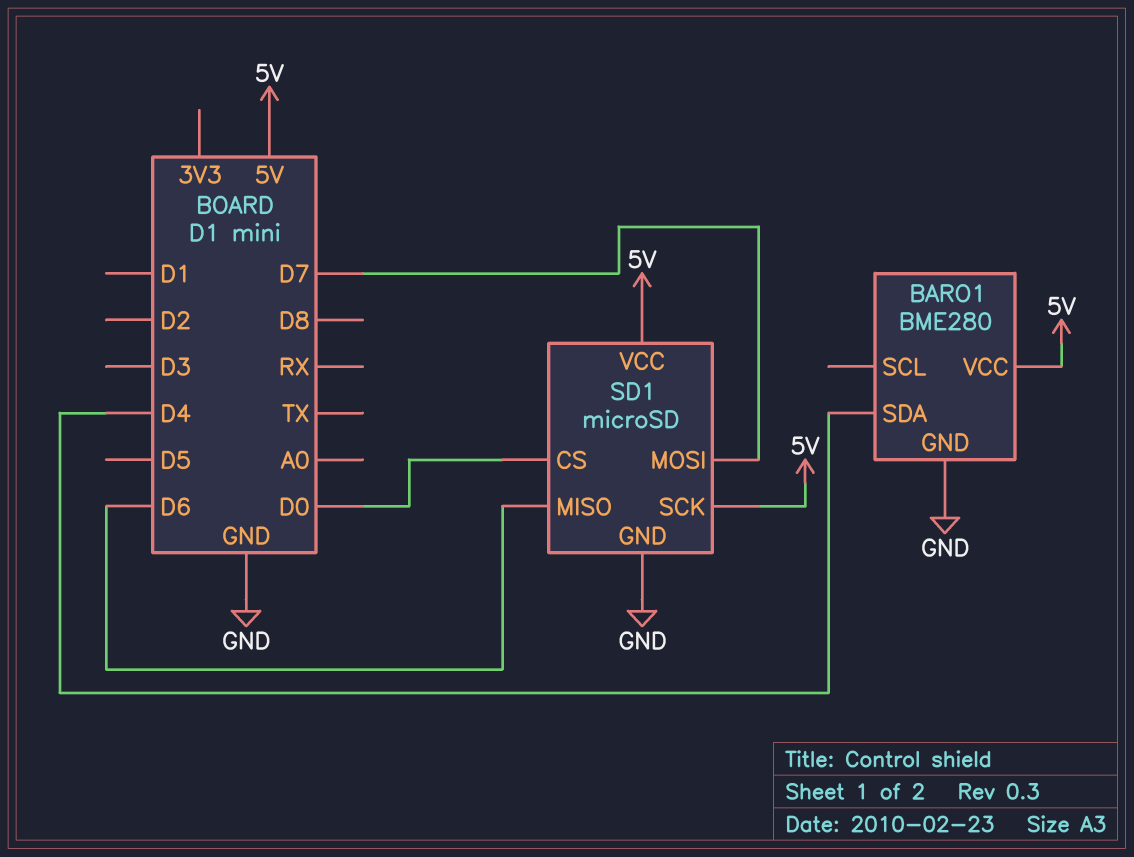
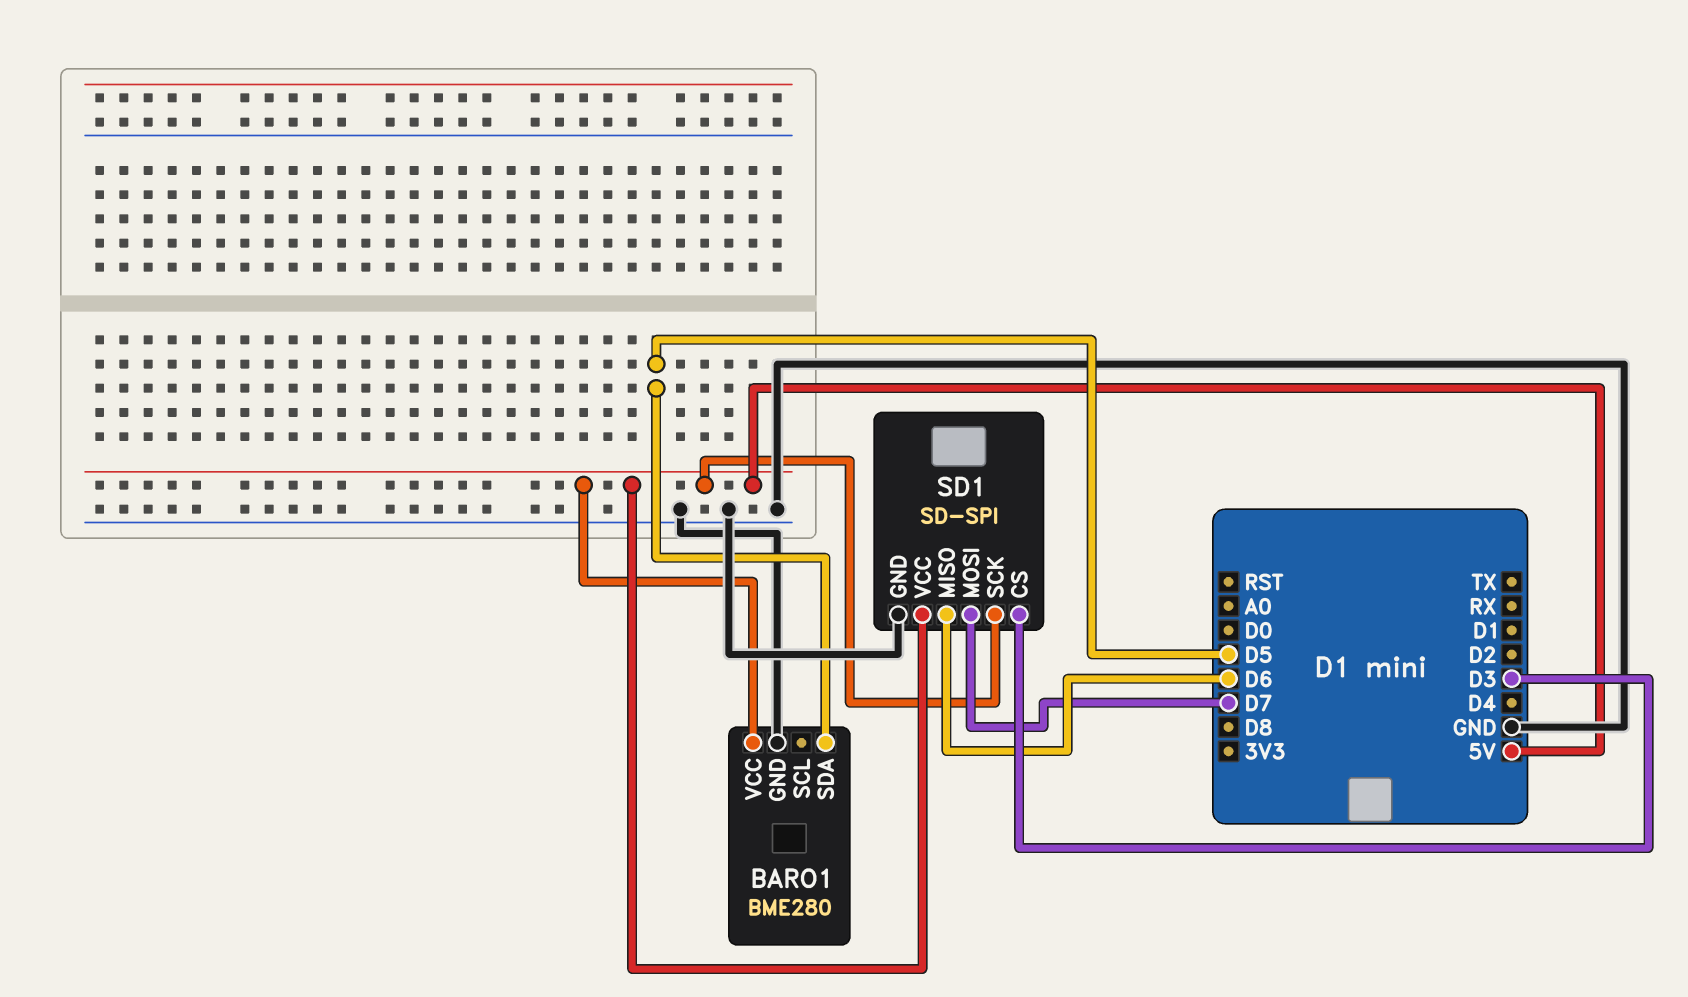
BARO1 pin SDA: D4 -> D5
SD1: microSD -> SD-SPI
SD1 pin CS: D0 -> D3

